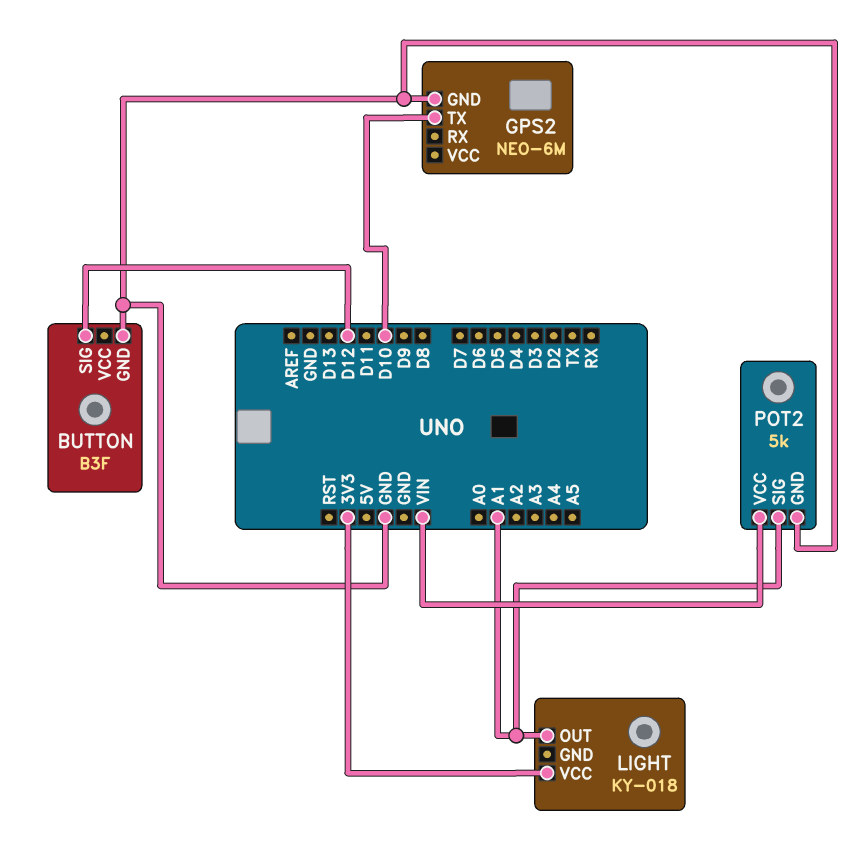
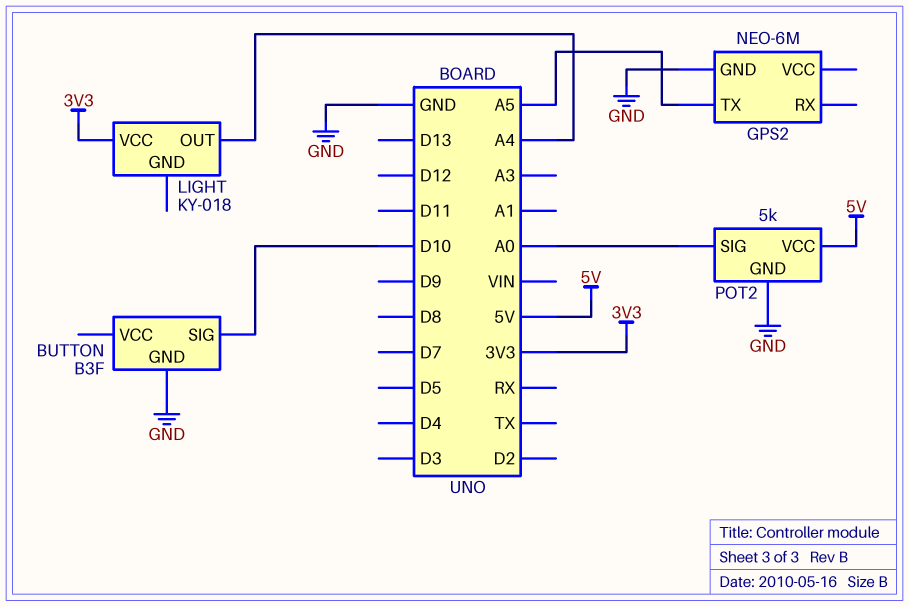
BUTTON pin SIG: D12 -> D10
GPS2 pin TX: D10 -> A5
LIGHT pin OUT: A1 -> A4
POT2 pin SIG: A1 -> A0
POT2 pin VCC: VIN -> 5V

